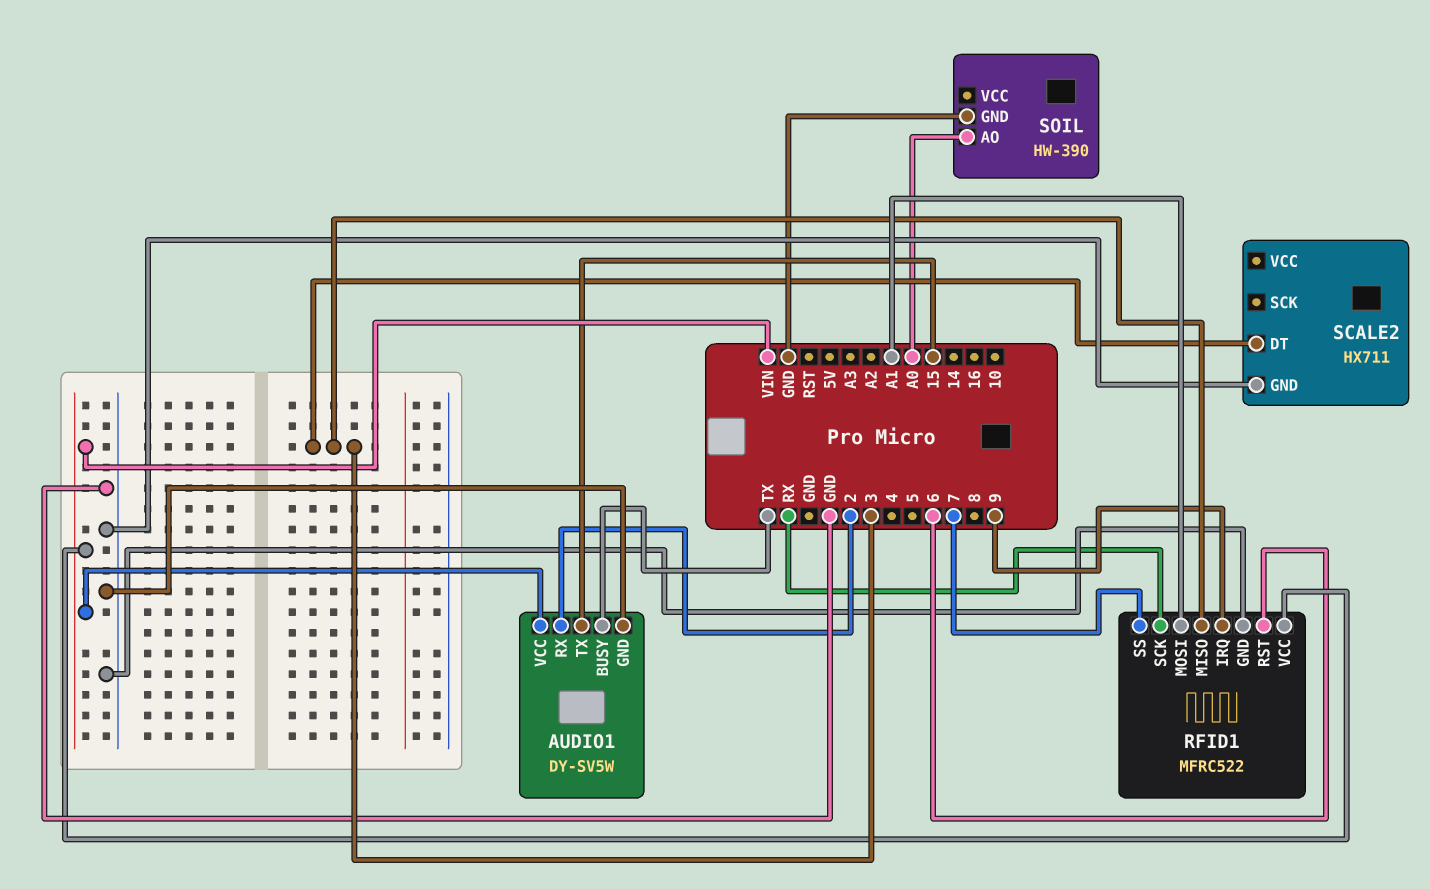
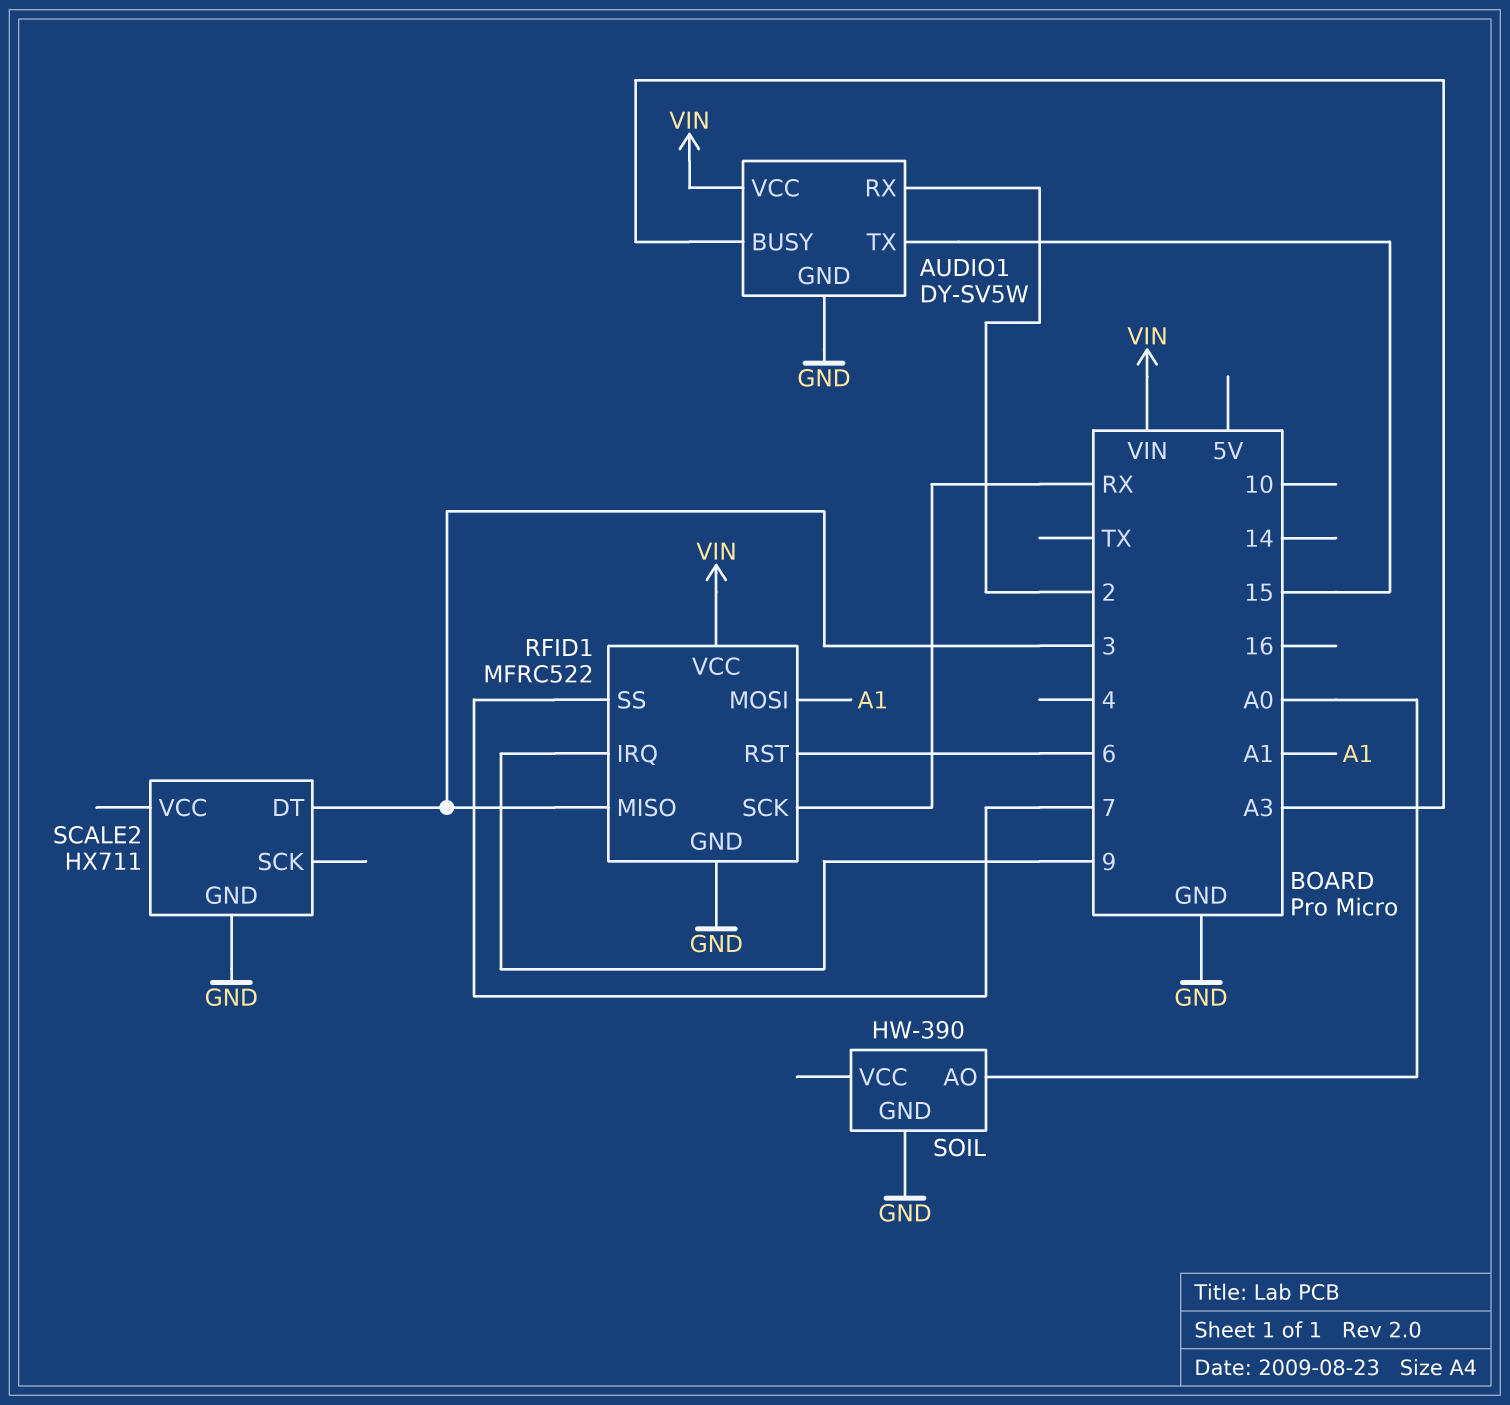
AUDIO1 pin BUSY: TX -> A3

